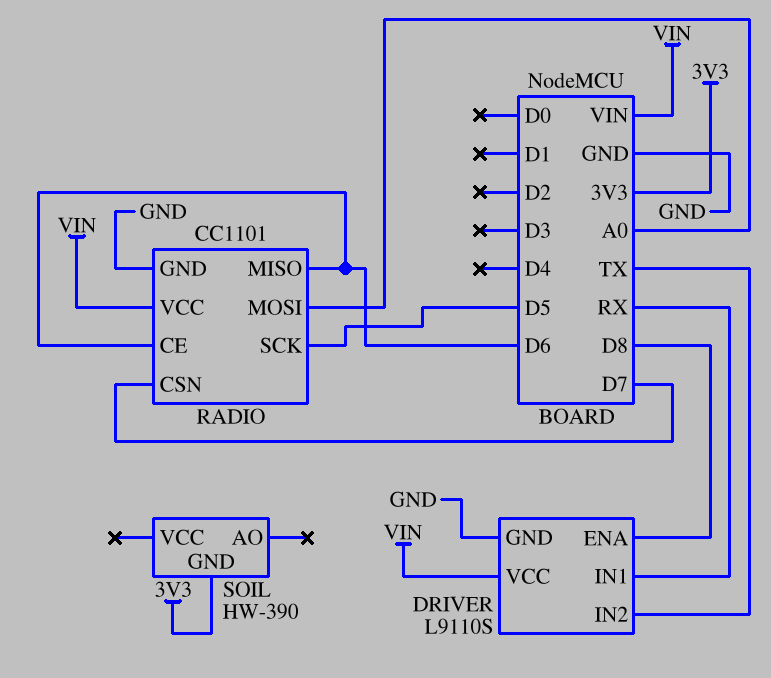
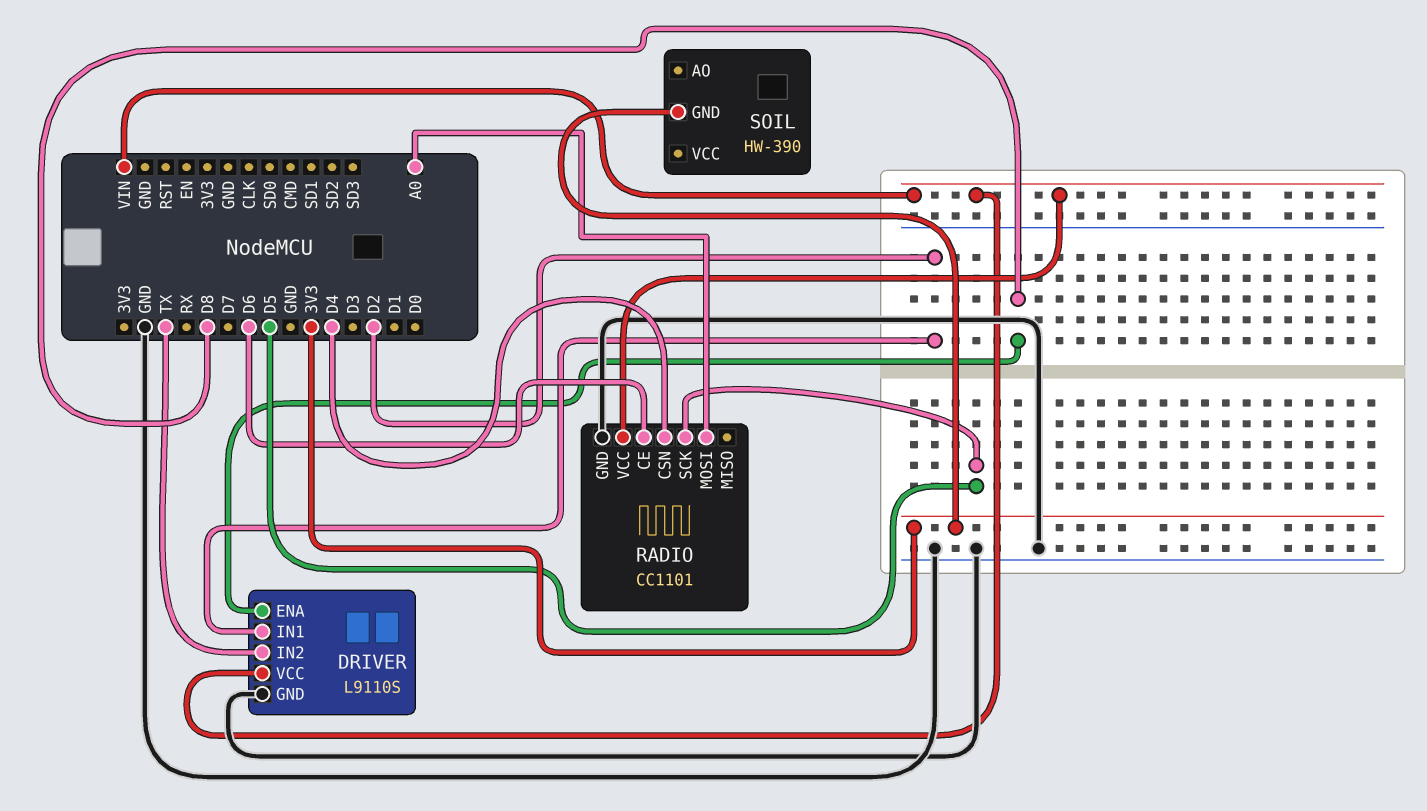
DRIVER pin IN1: RX -> D2
RADIO pin CSN: D7 -> D4
RADIO pin MISO: D6 -> none

